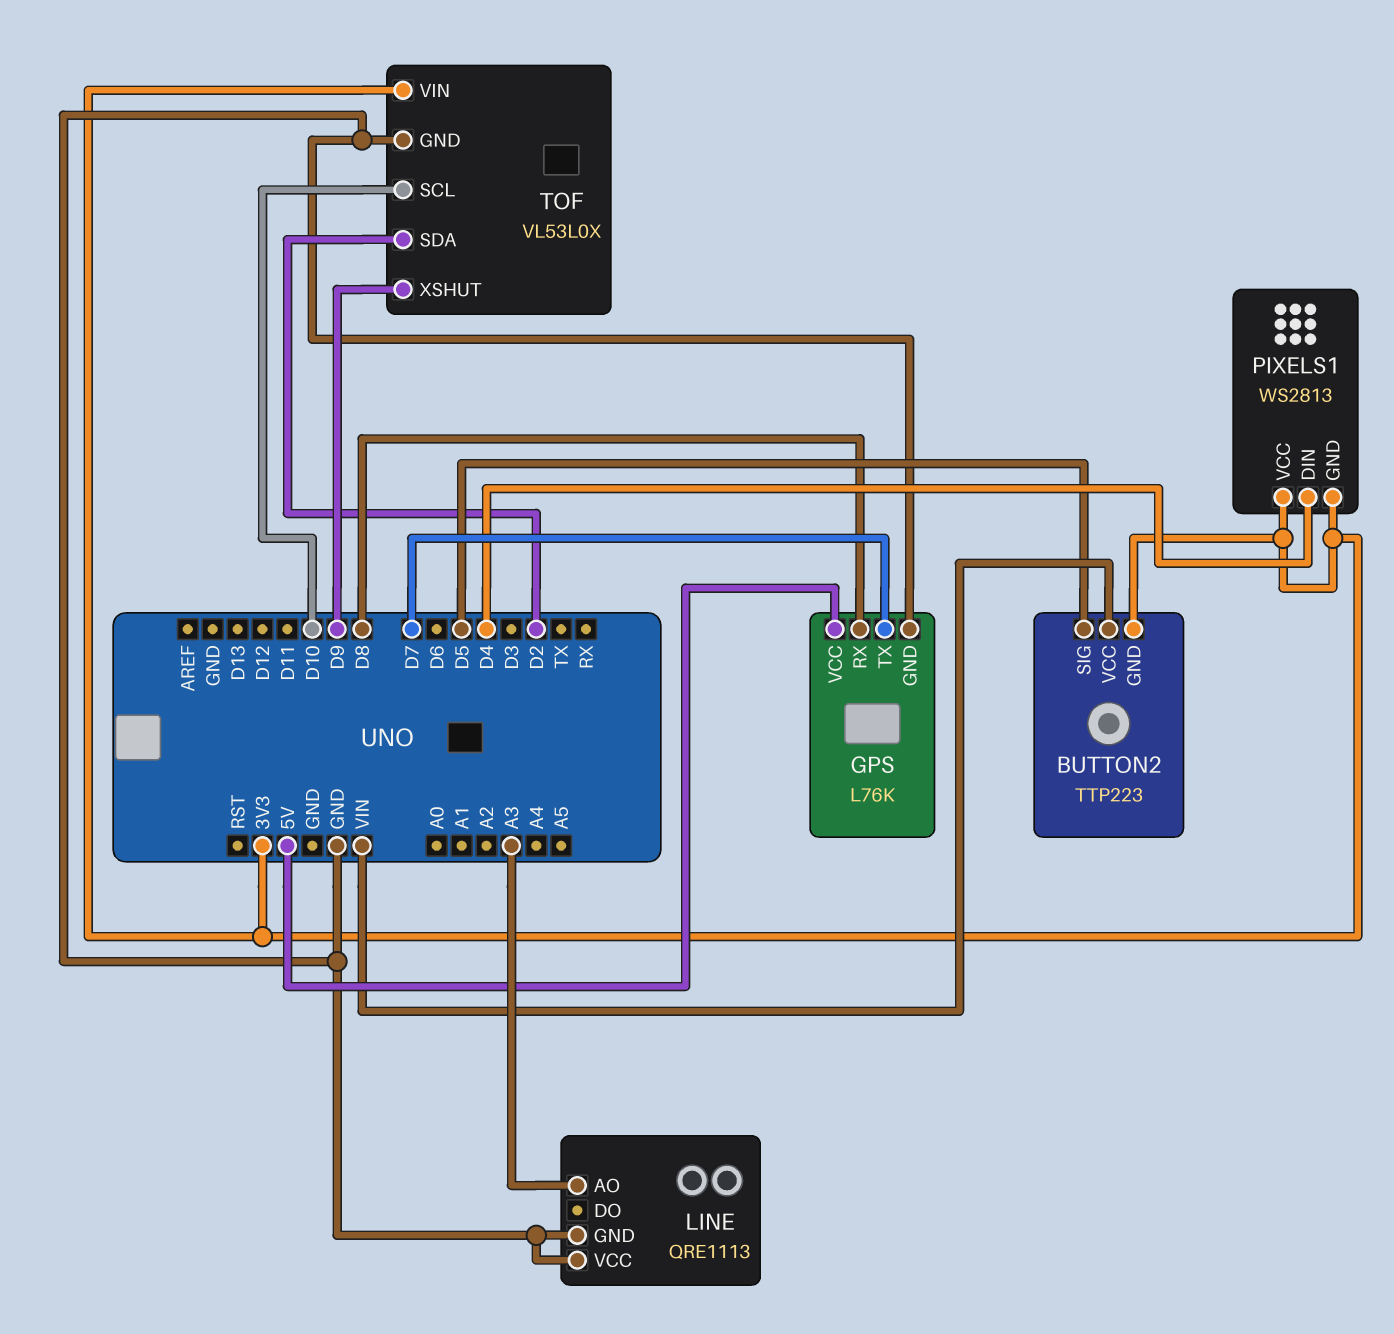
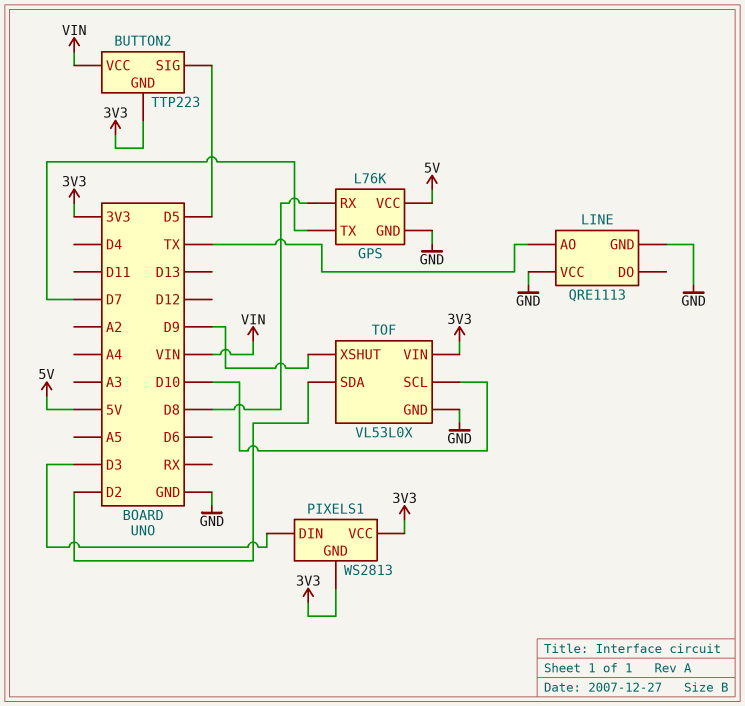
LINE pin AO: A3 -> TX
PIXELS1 pin DIN: D4 -> D3

